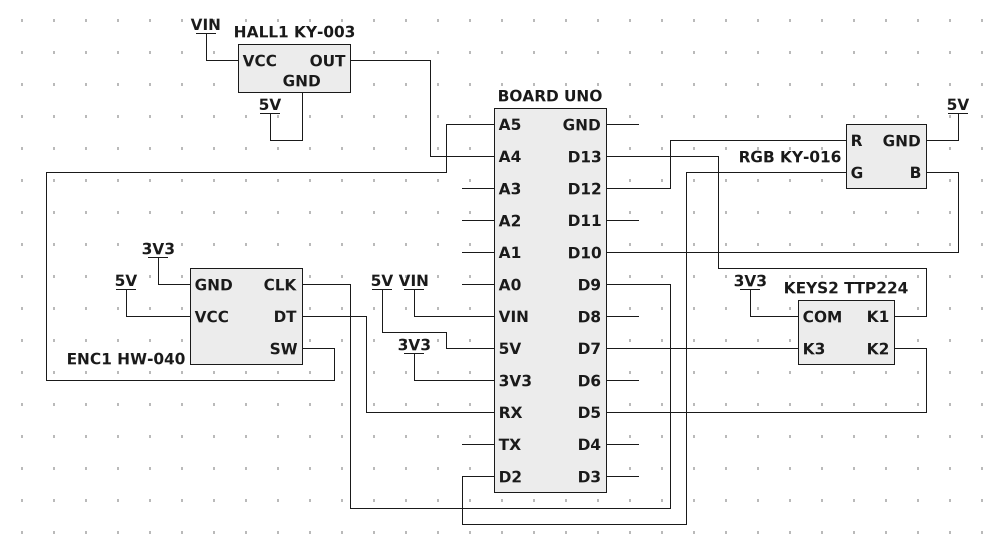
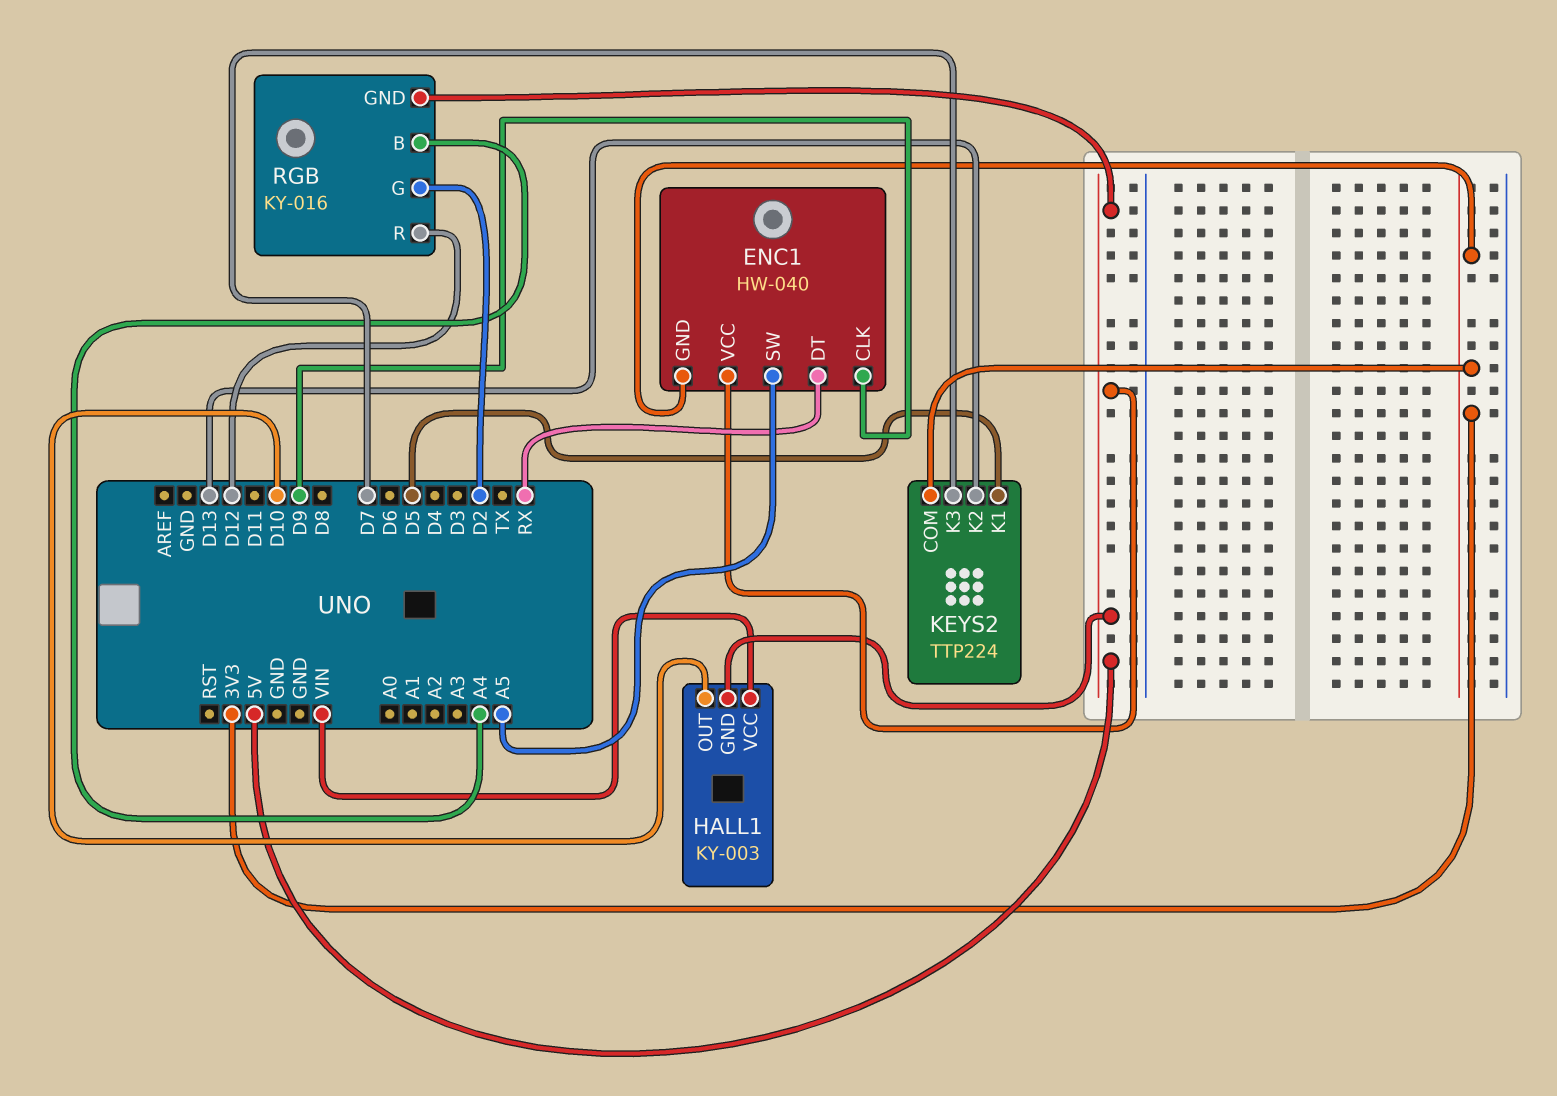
HALL1 pin OUT: A4 -> D10
KEYS2 pin K1: D13 -> D5
KEYS2 pin K2: D5 -> D13
RGB pin B: D10 -> A4

